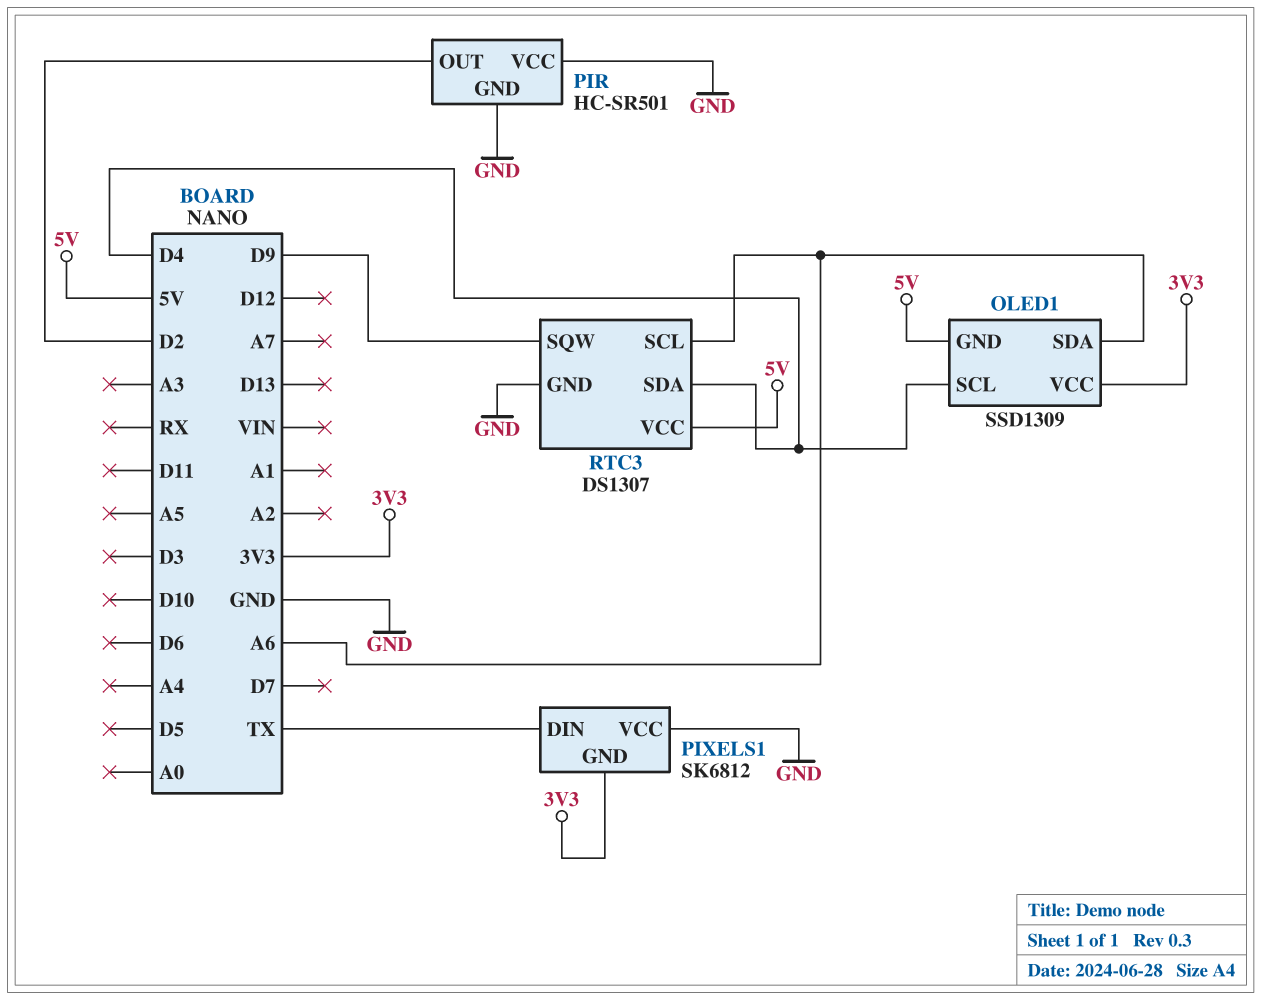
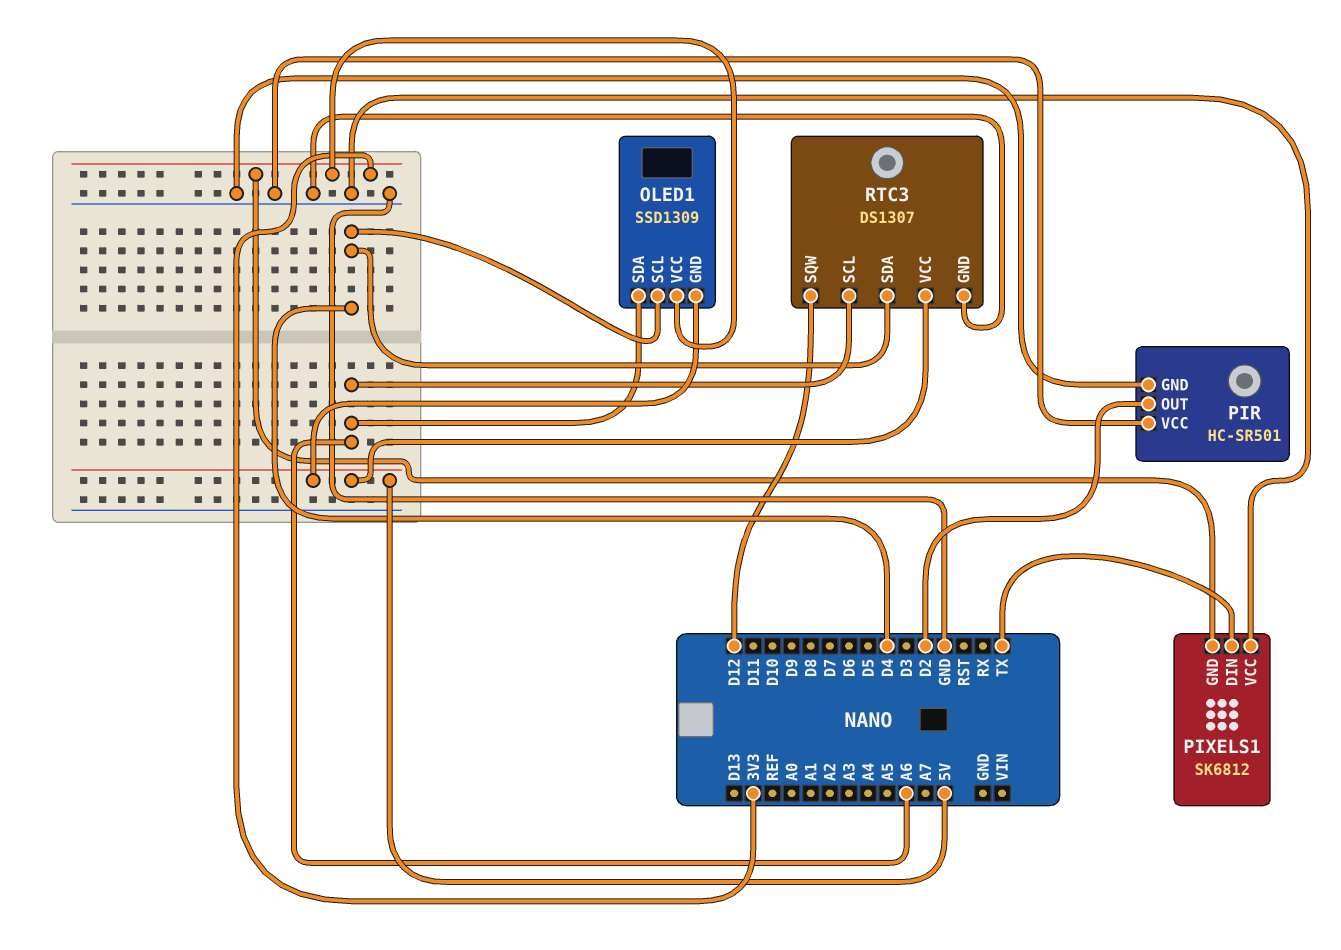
RTC3 pin SQW: D9 -> D12

